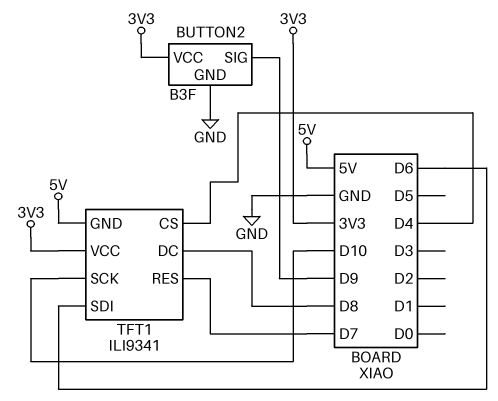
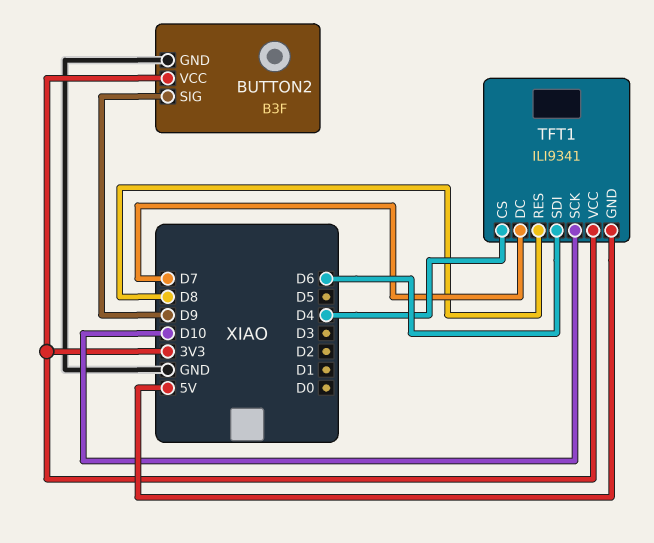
TFT1 pin DC: D8 -> D7
TFT1 pin RES: D7 -> D8

